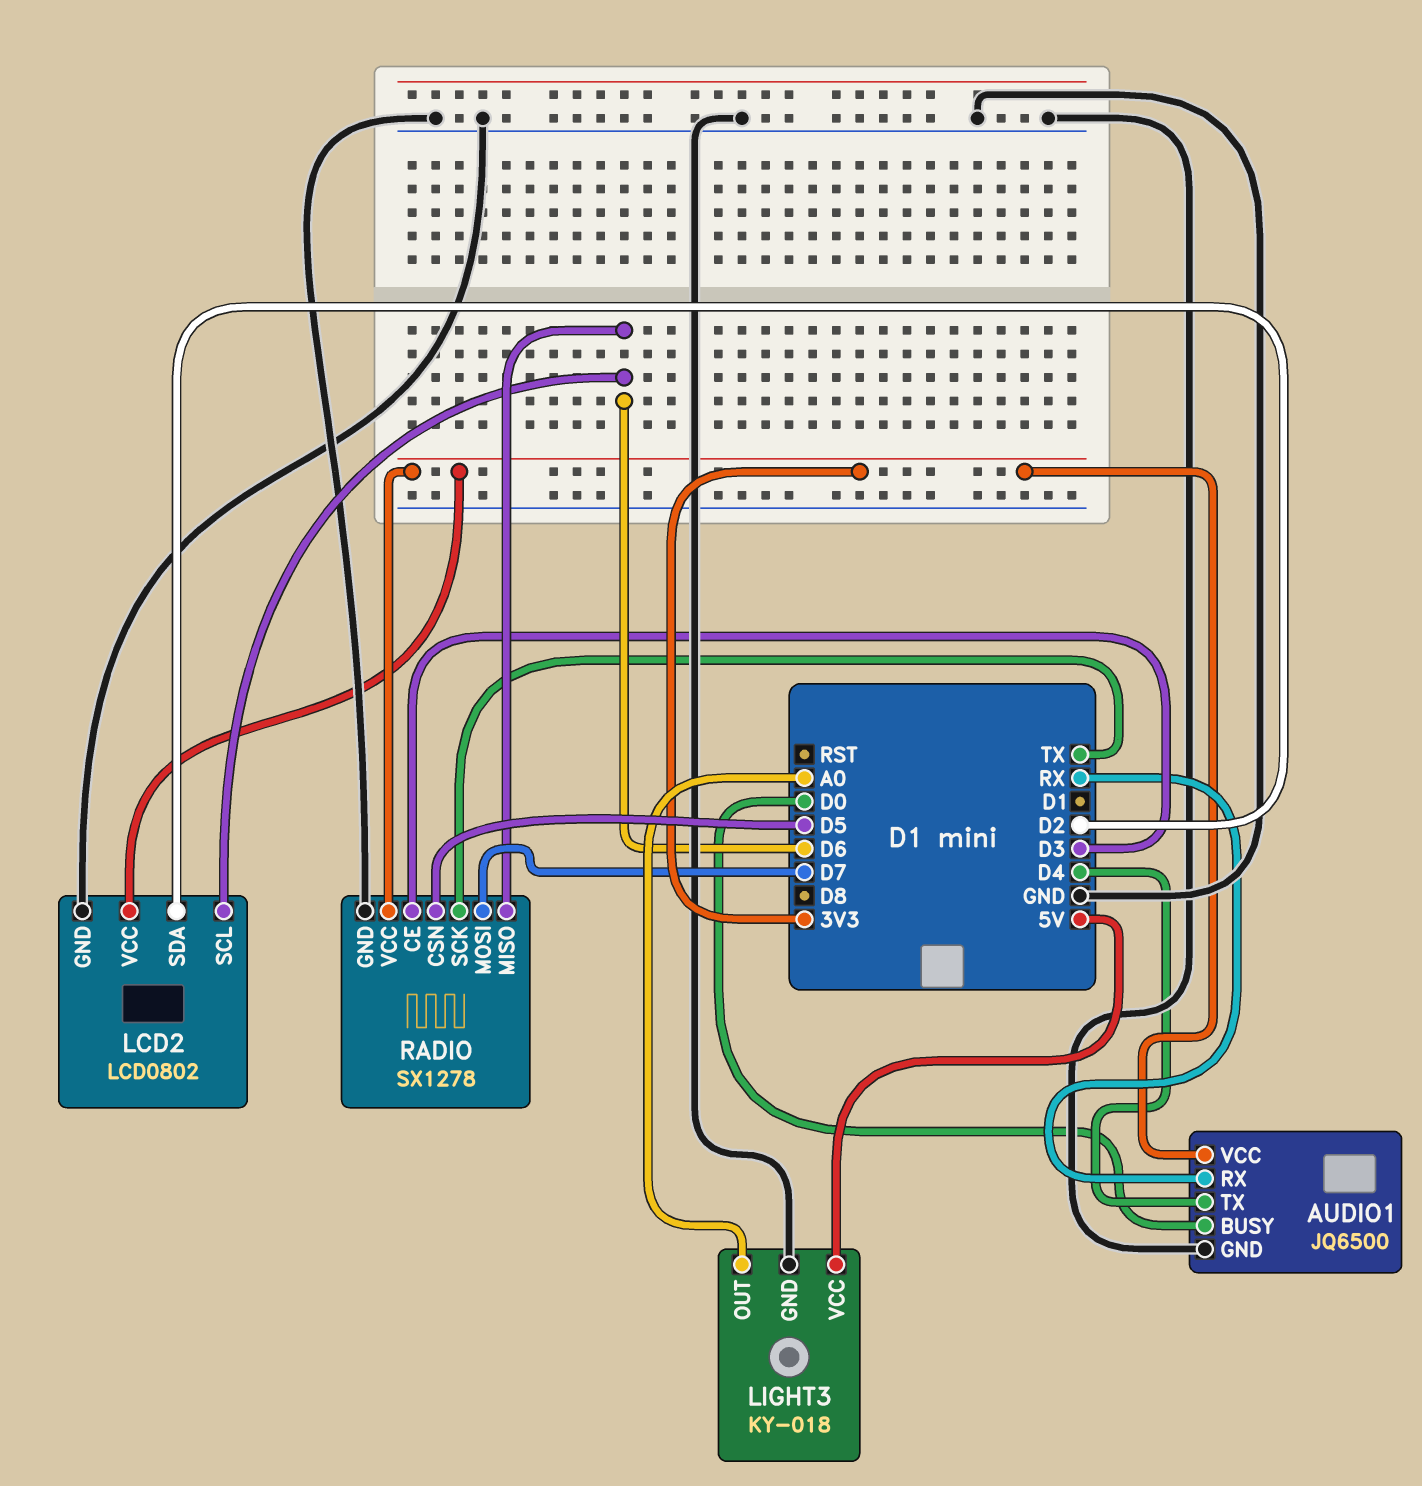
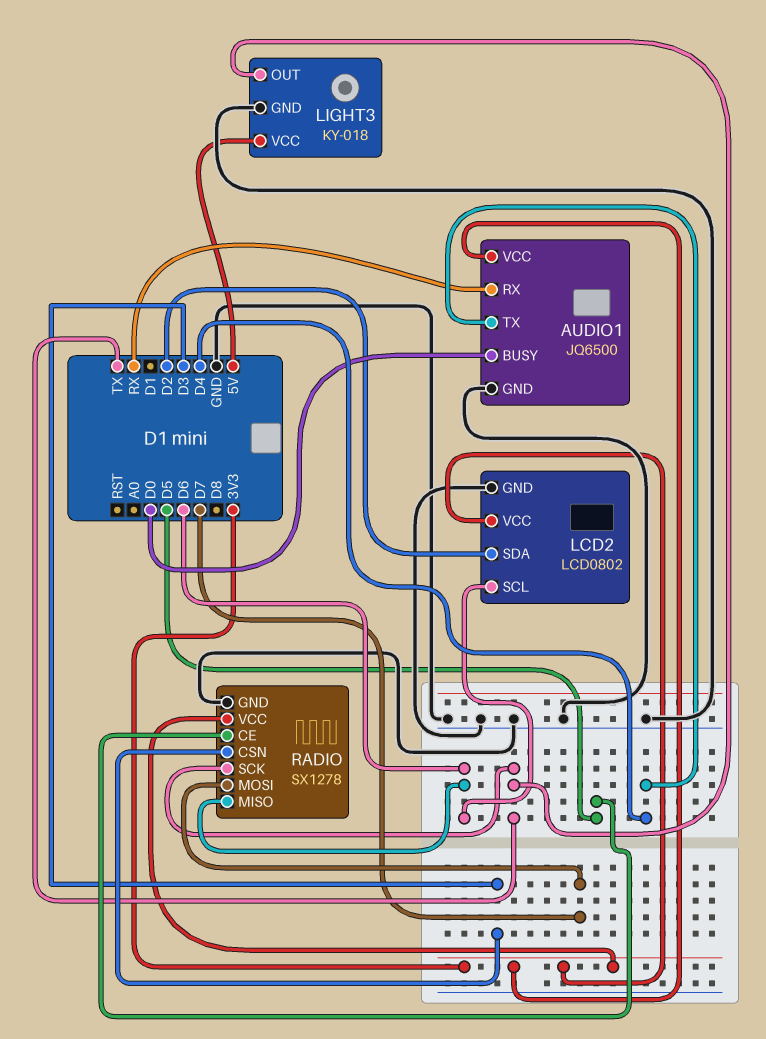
LIGHT3 pin OUT: A0 -> TX
RADIO pin CE: D3 -> D5
RADIO pin CSN: D5 -> D3

